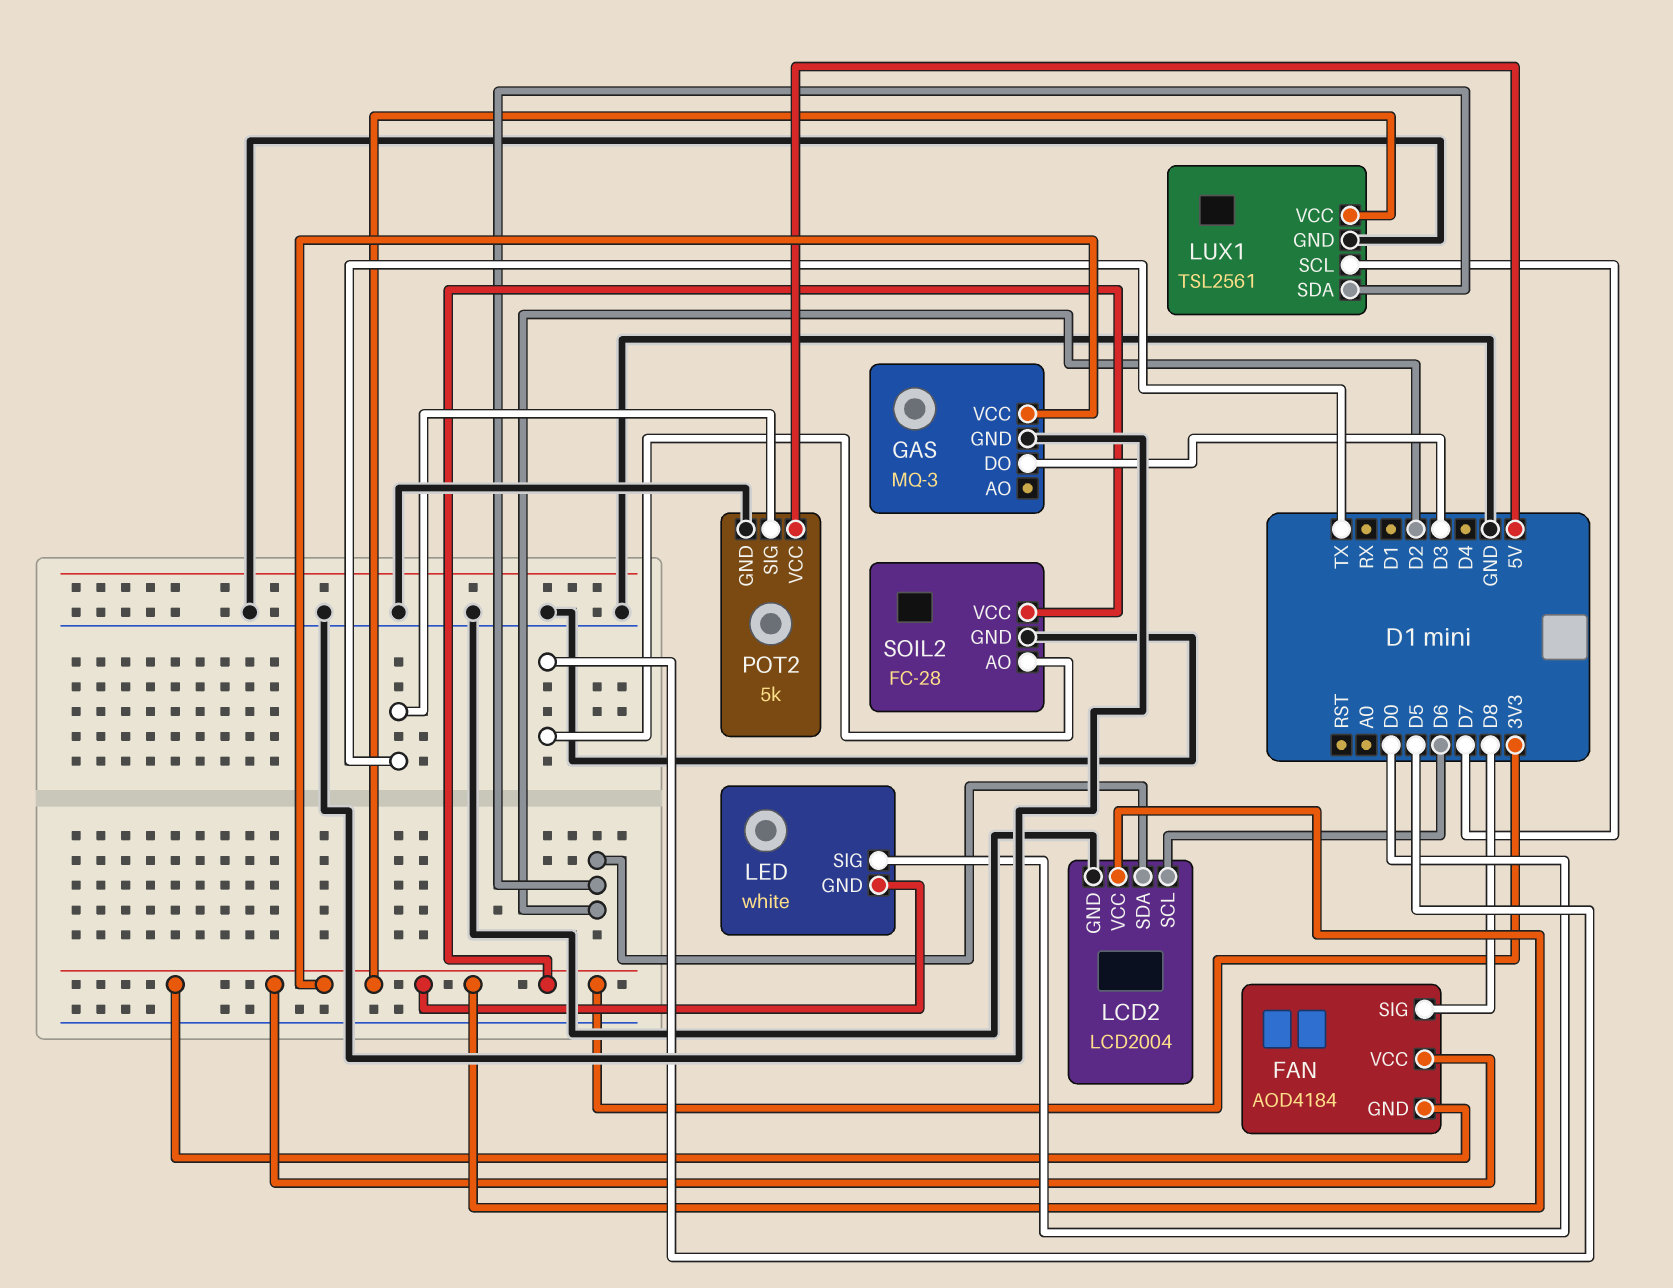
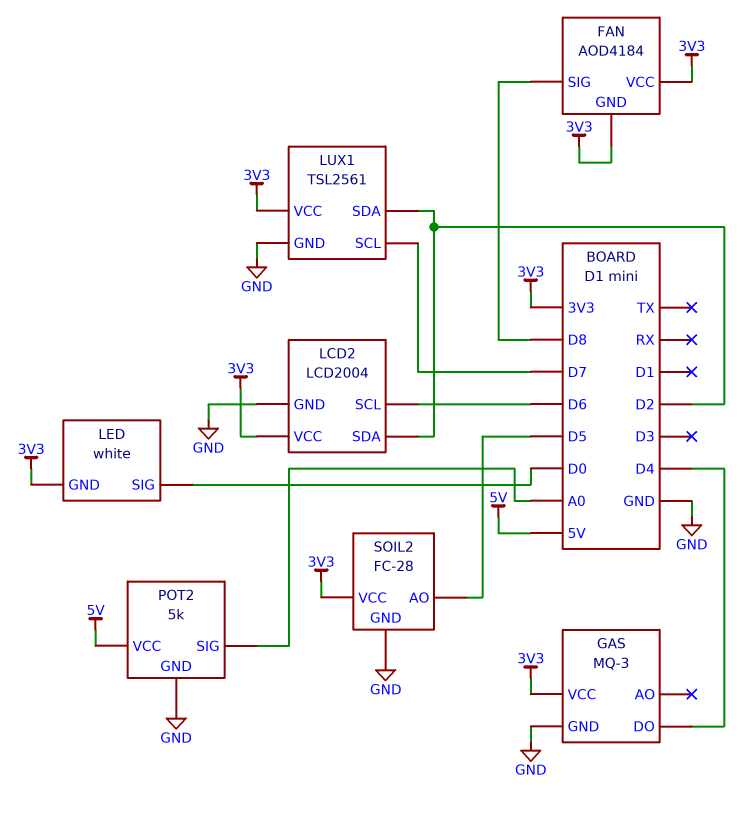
GAS pin DO: D3 -> D4
POT2 pin SIG: TX -> A0

